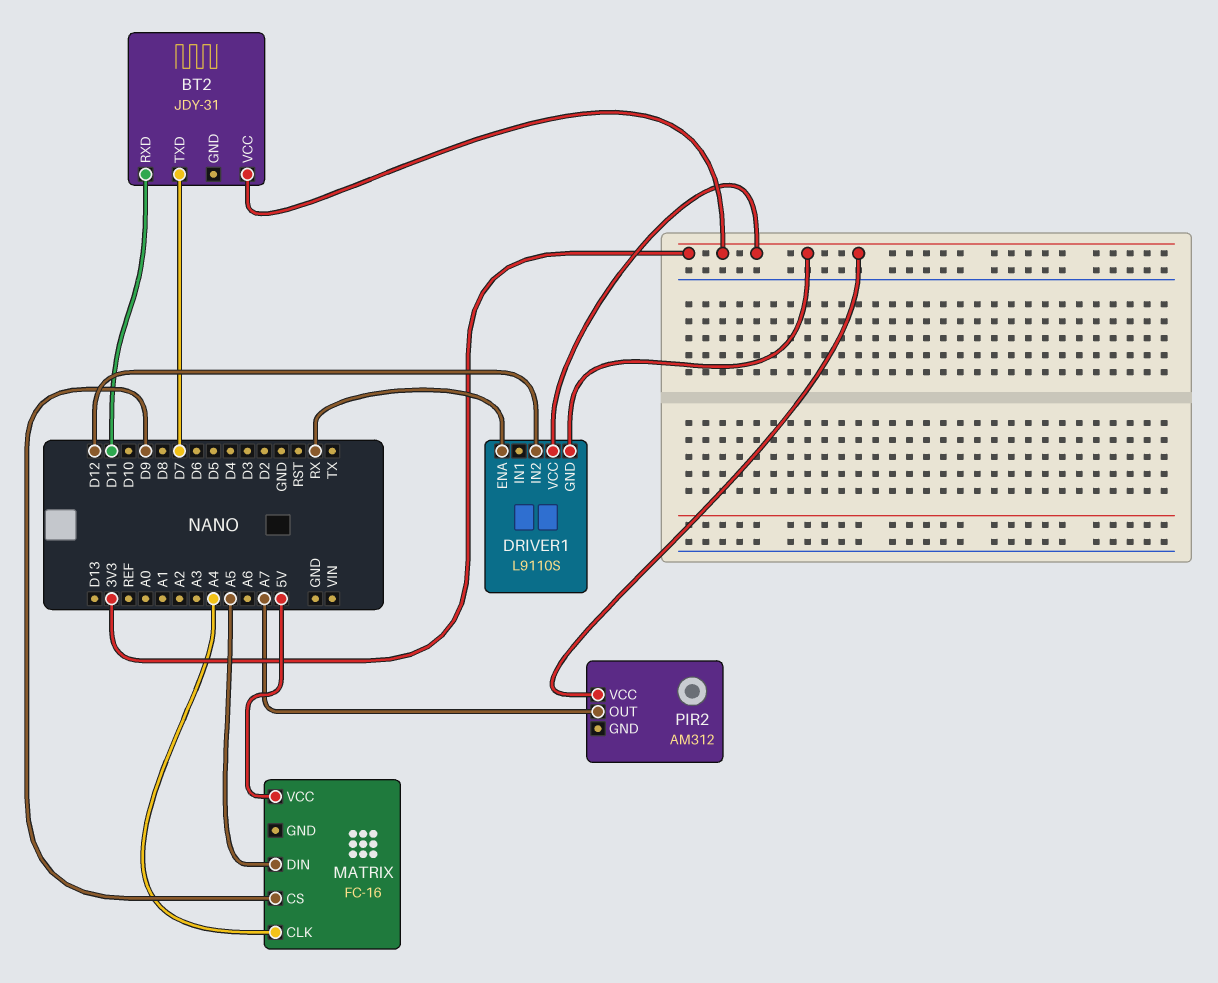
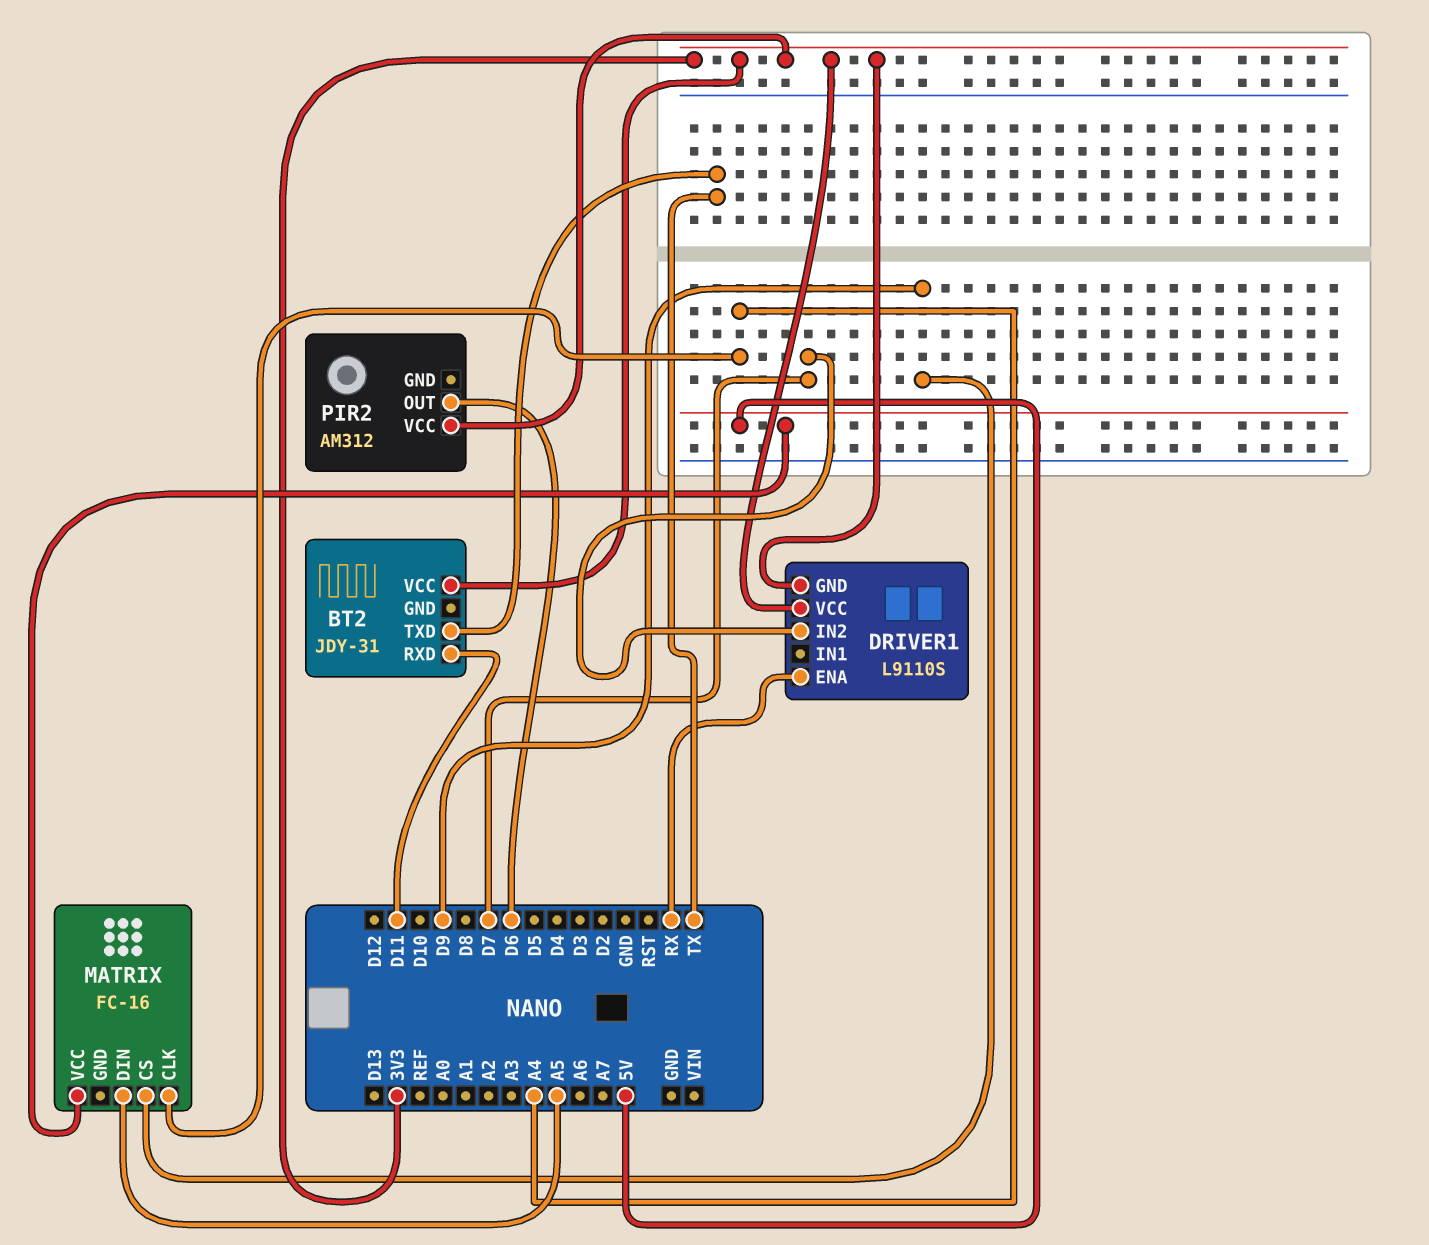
BT2 pin TXD: D7 -> TX
DRIVER1 pin IN2: D12 -> D7
PIR2 pin OUT: A7 -> D6

